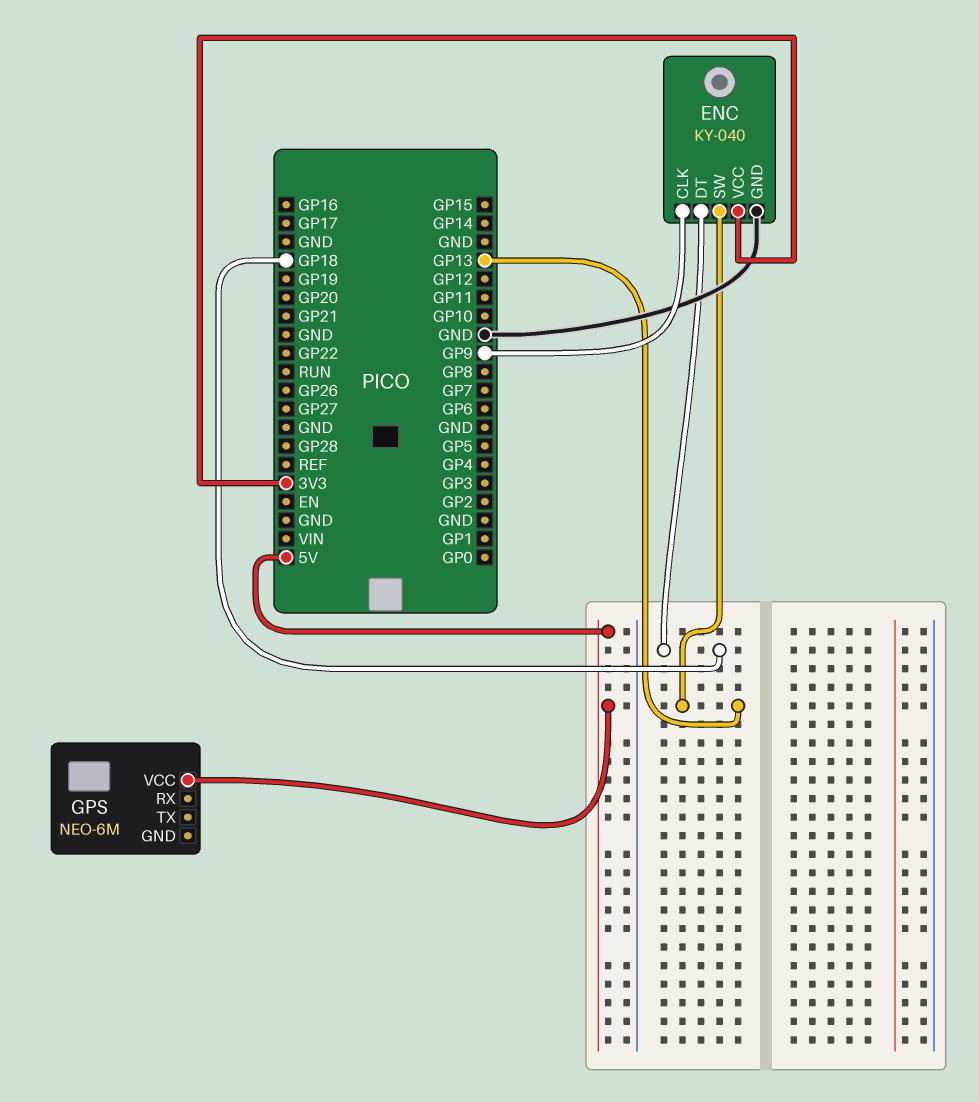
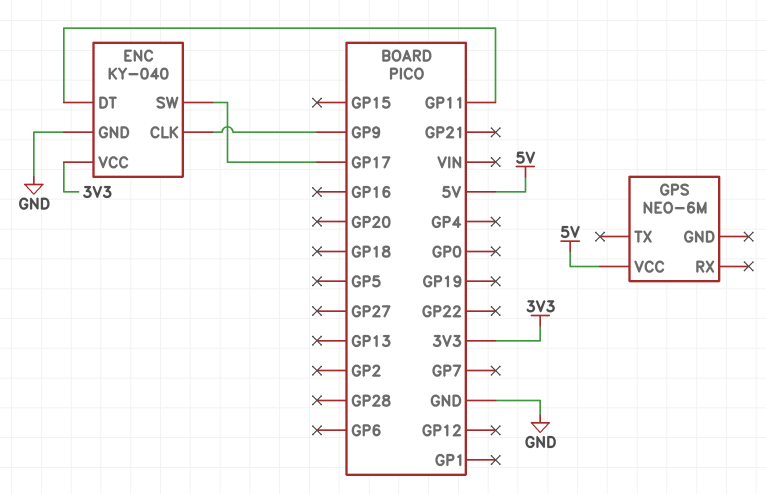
ENC pin DT: GP18 -> GP11
ENC pin SW: GP13 -> GP17

